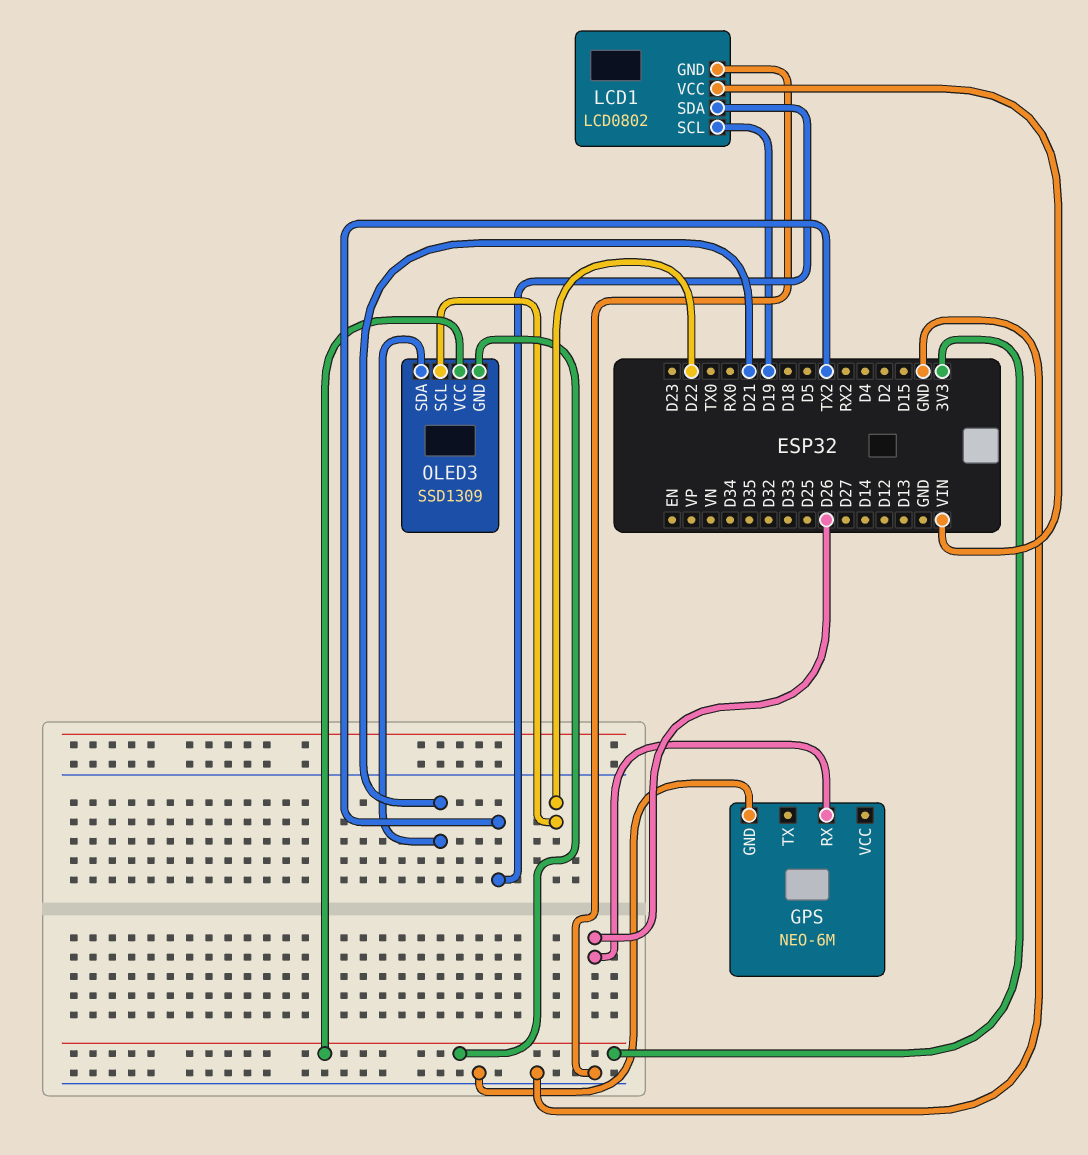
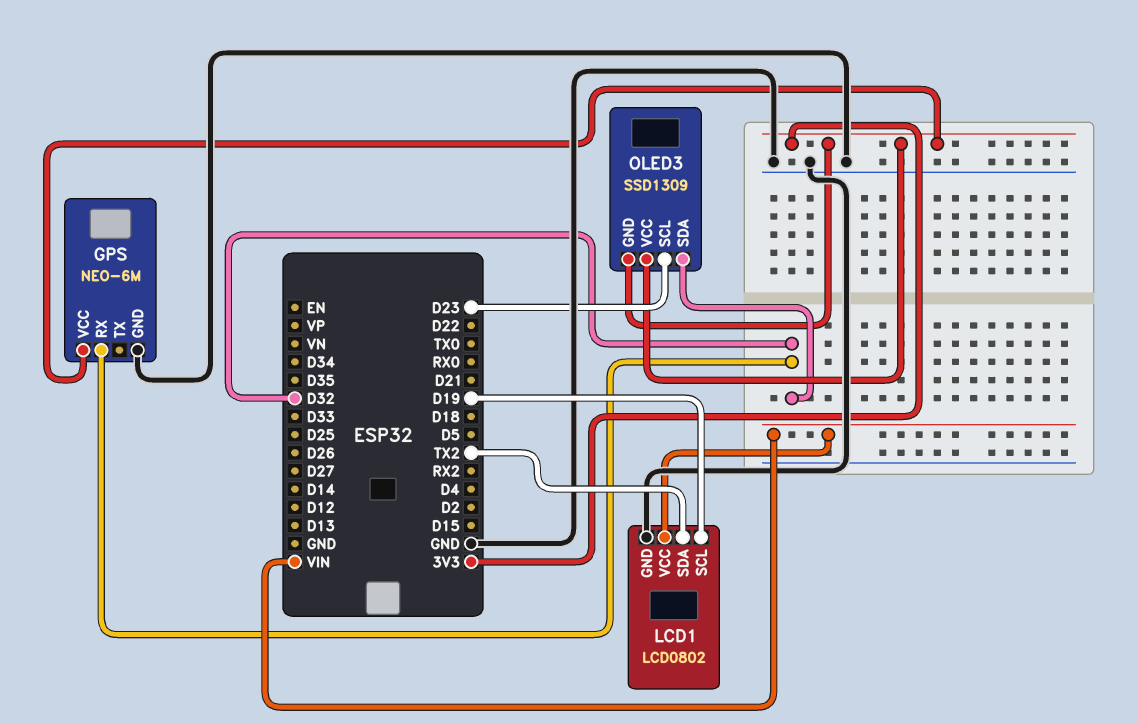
GPS pin RX: D26 -> D32
GPS pin VCC: none -> 3V3
OLED3 pin SCL: D22 -> D23
OLED3 pin SDA: D21 -> D32

